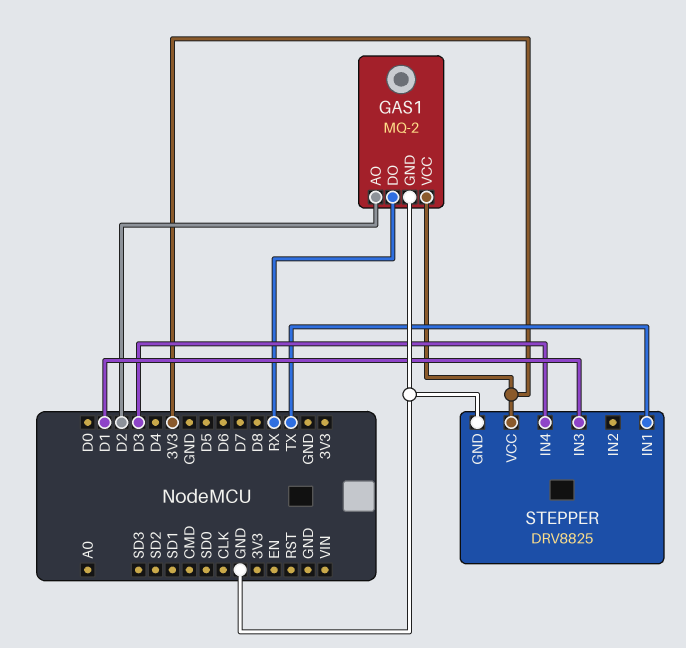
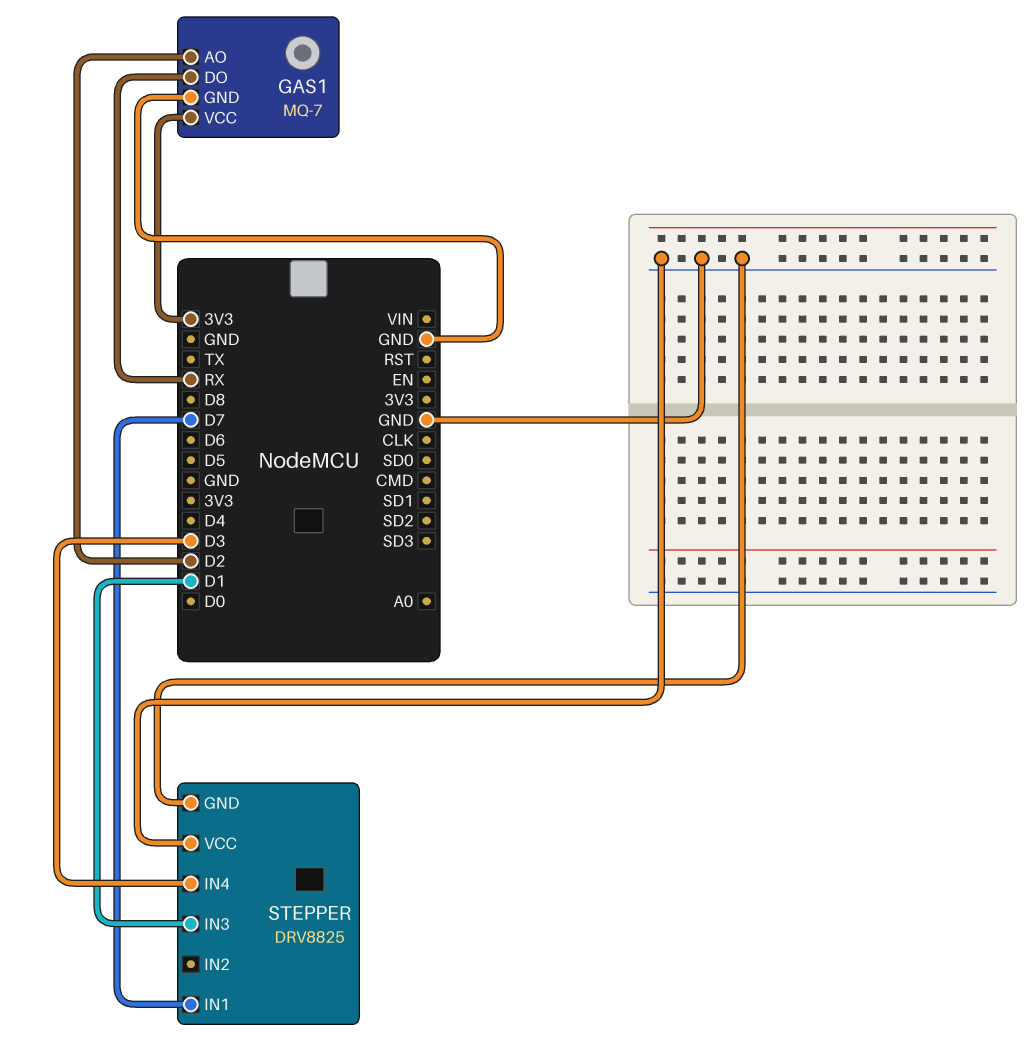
GAS1: MQ-2 -> MQ-7
STEPPER pin IN1: TX -> D7
STEPPER pin VCC: 3V3 -> GND

